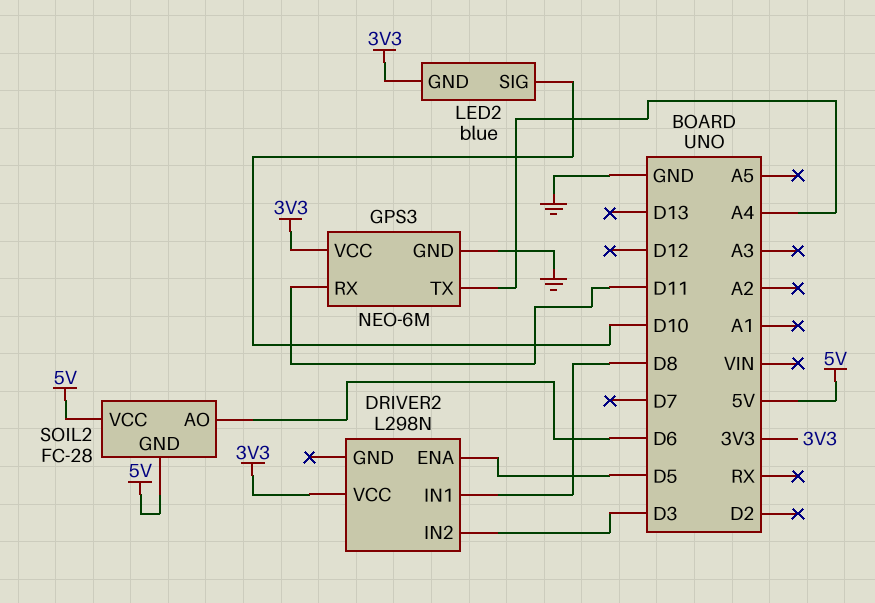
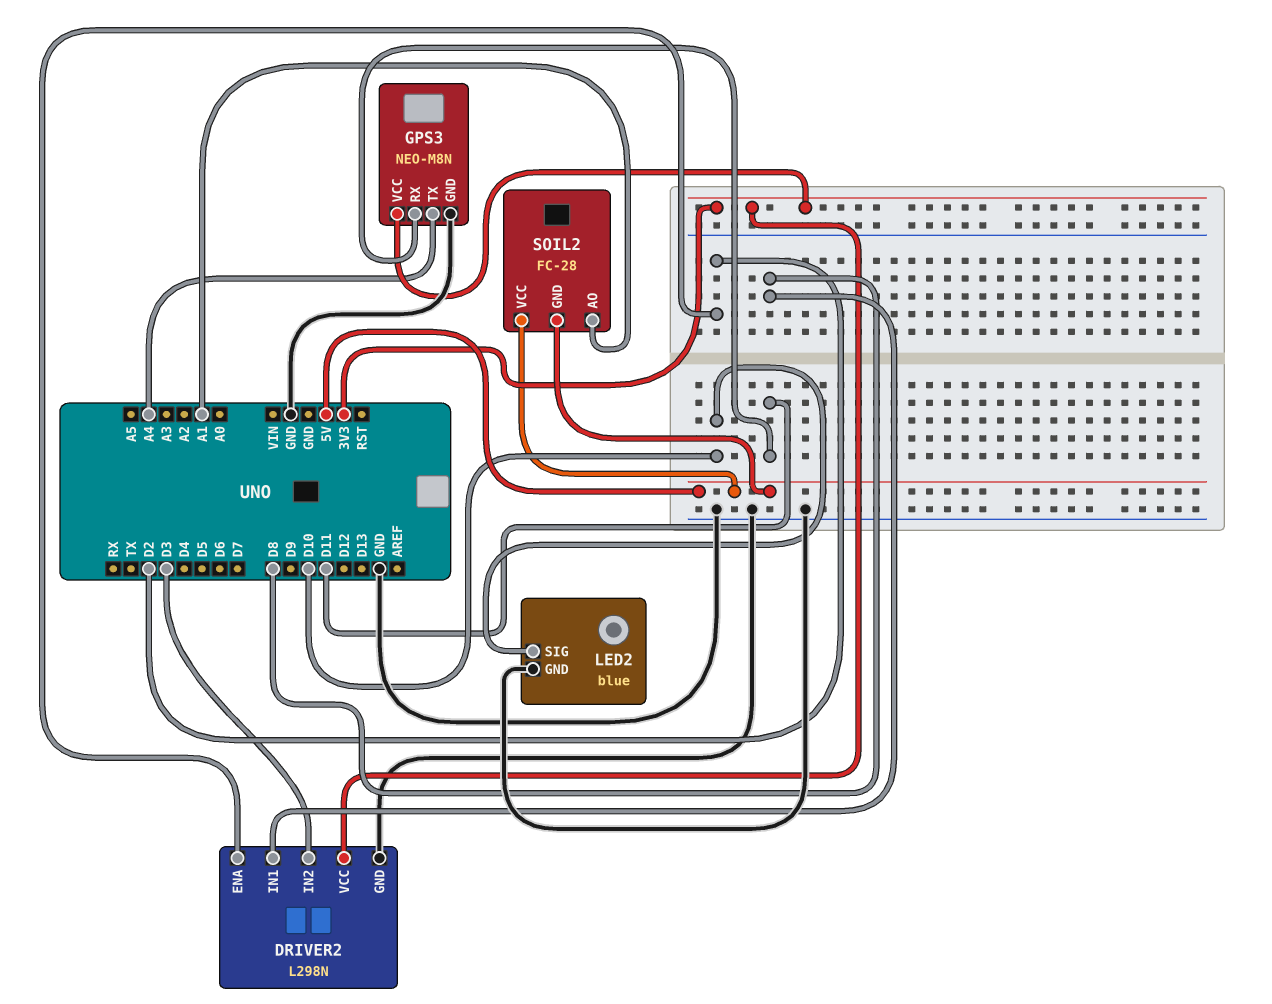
DRIVER2 pin ENA: D5 -> D2
DRIVER2 pin GND: none -> GND
GPS3: NEO-6M -> NEO-M8N
LED2 pin GND: 3V3 -> GND
SOIL2 pin AO: D6 -> A1

